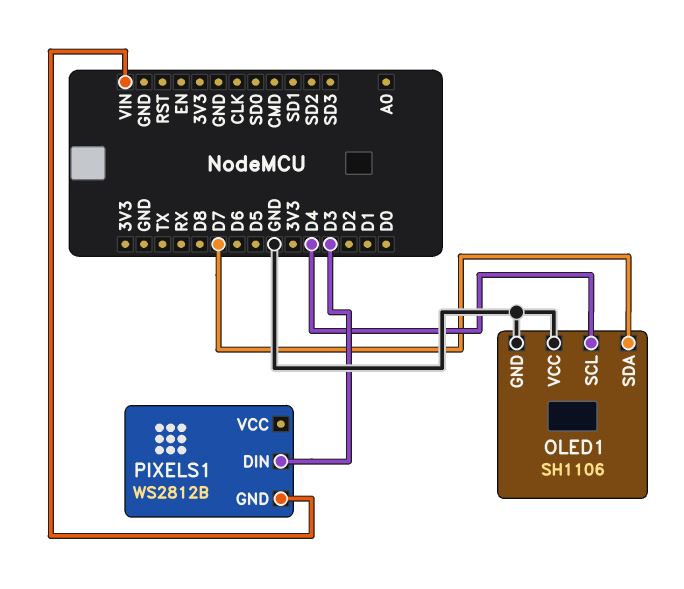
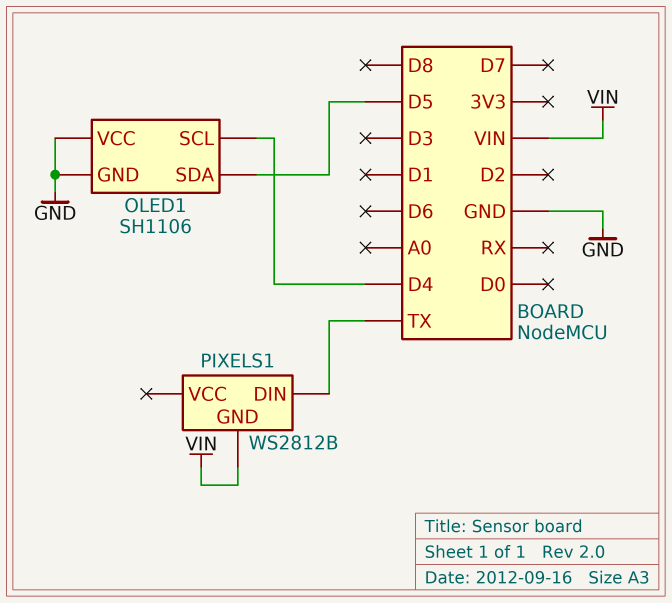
OLED1 pin SDA: D7 -> D5
PIXELS1 pin DIN: D3 -> TX

